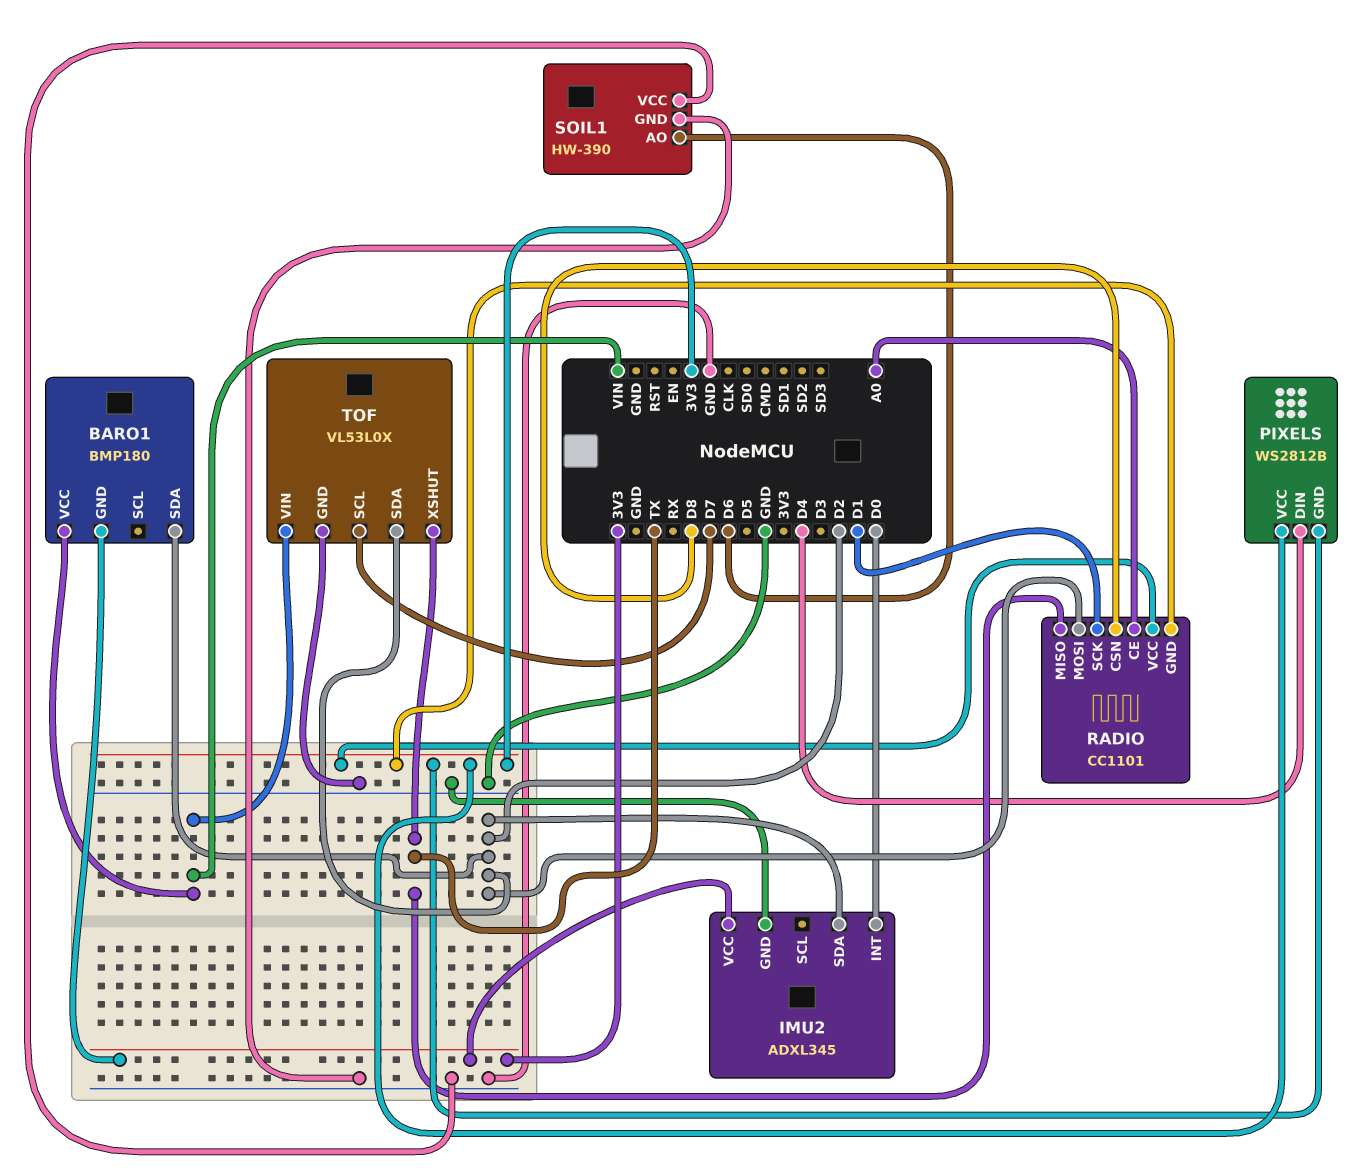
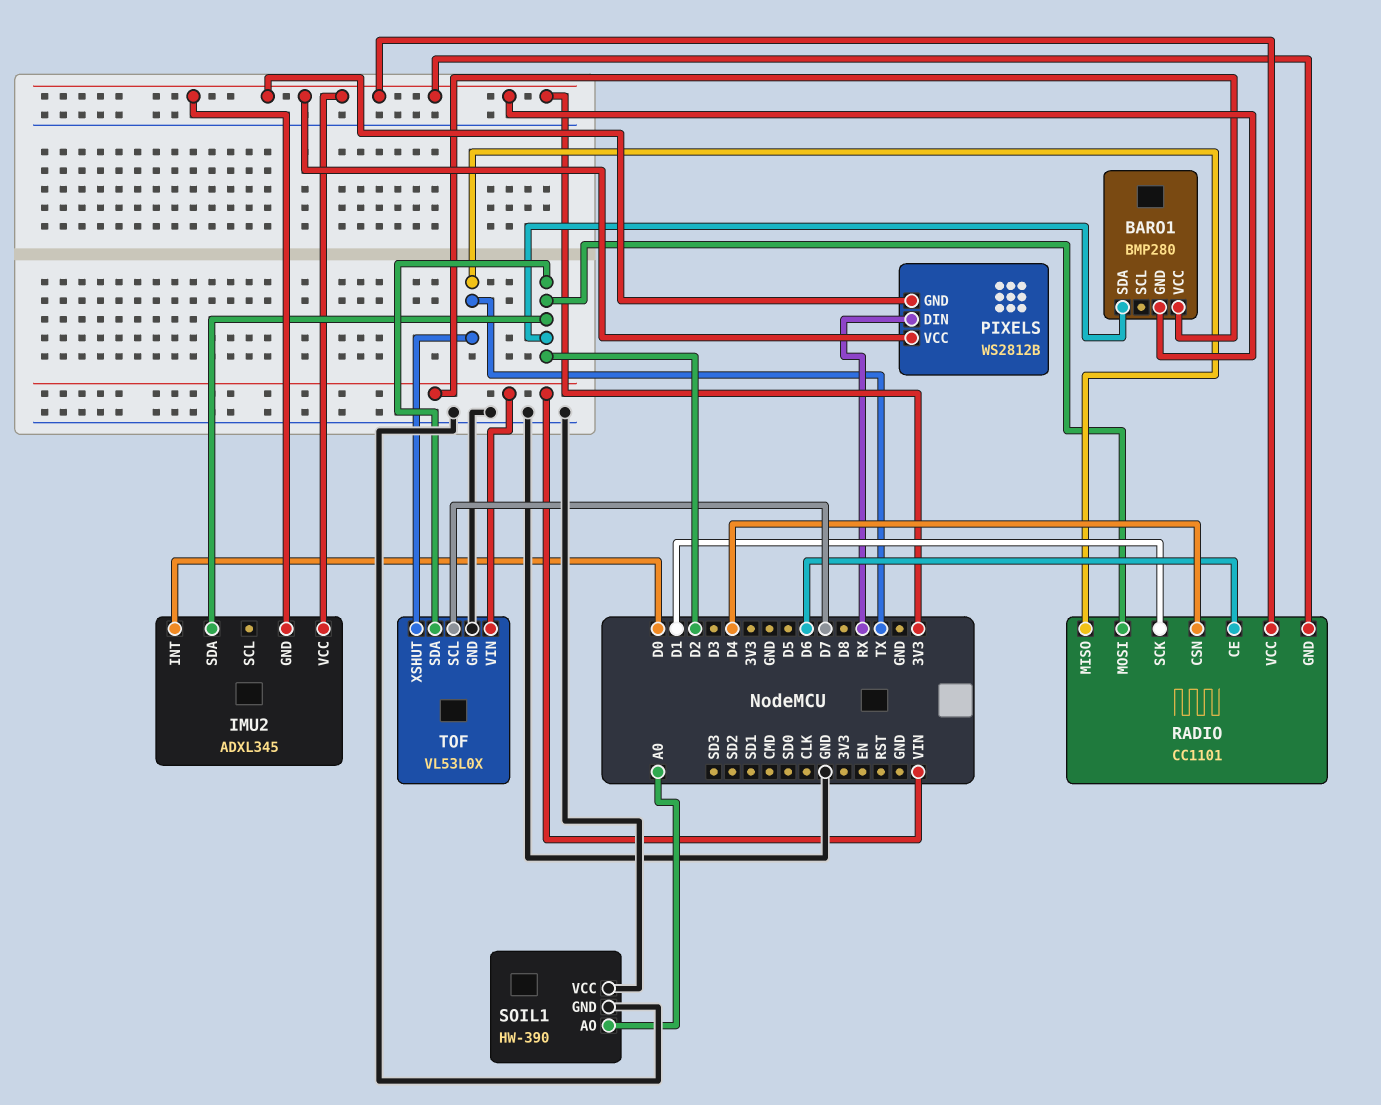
BARO1: BMP180 -> BMP280
IMU2 pin GND: GND -> 3V3
PIXELS pin DIN: D4 -> RX
RADIO pin CE: A0 -> D6
RADIO pin CSN: D8 -> D4
SOIL1 pin AO: D6 -> A0

